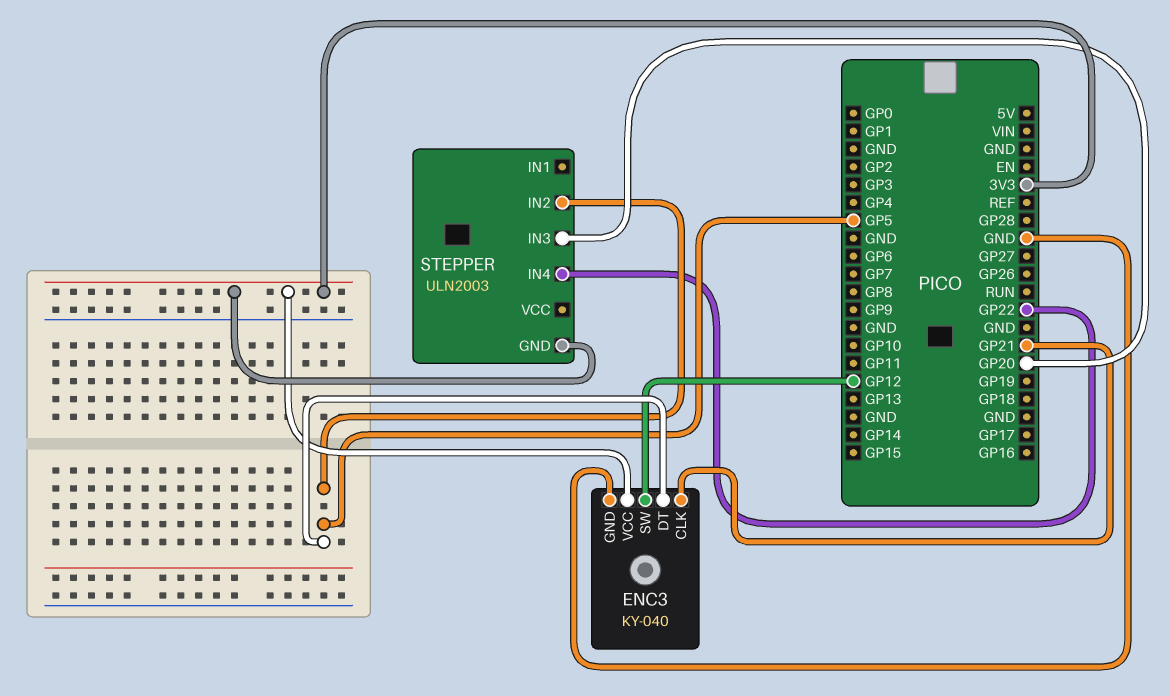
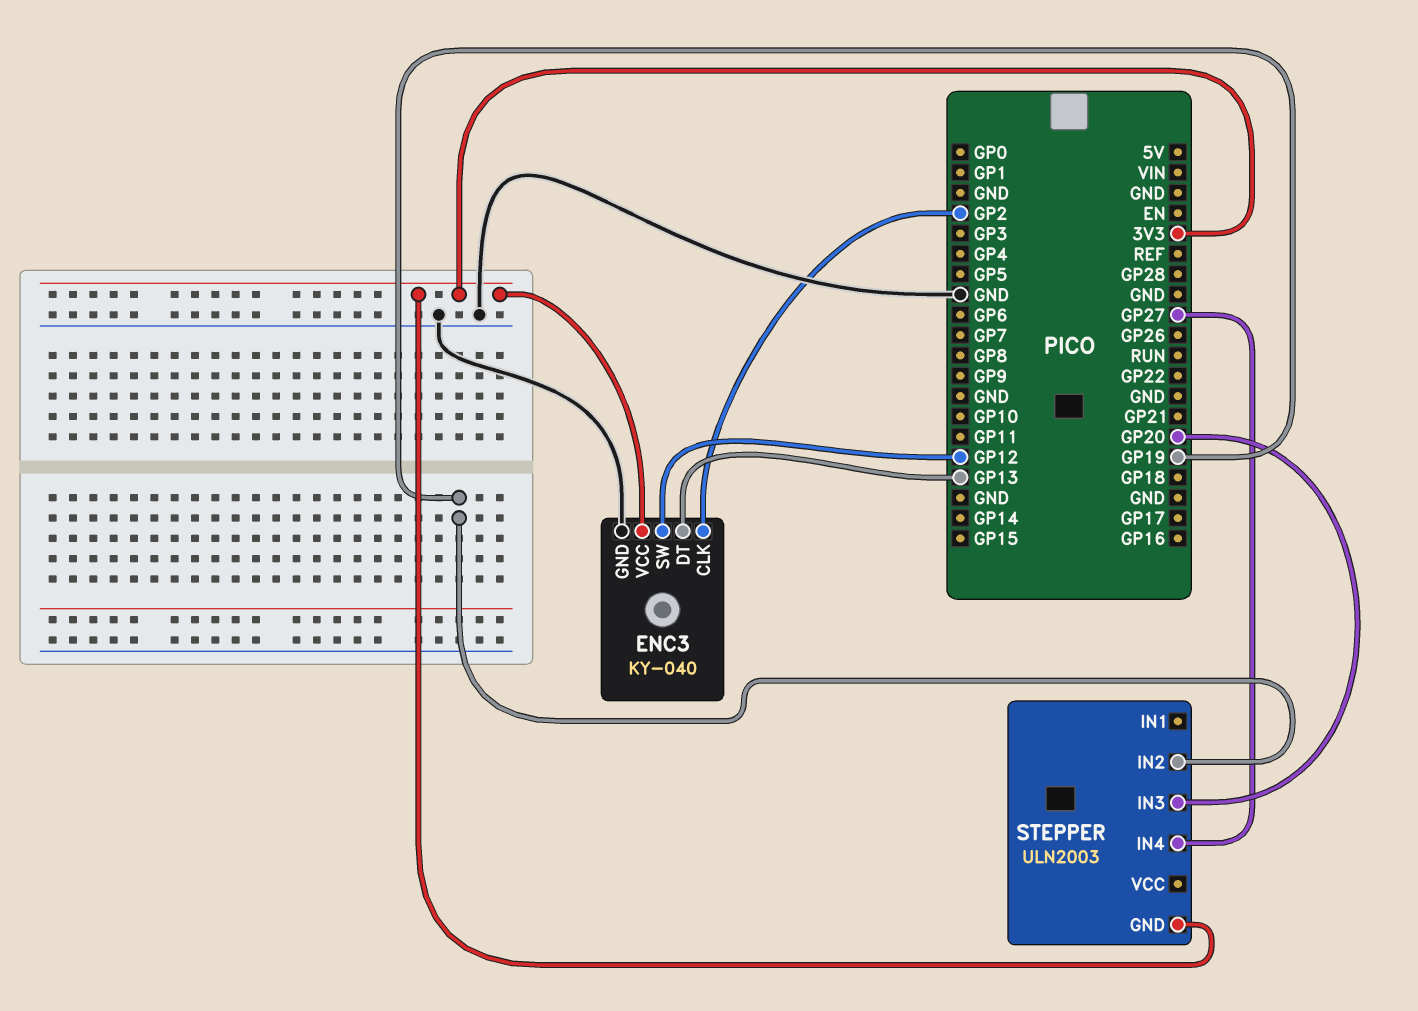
ENC3 pin CLK: GP21 -> GP2
ENC3 pin DT: GP5 -> GP13
STEPPER pin IN2: GP5 -> GP19
STEPPER pin IN4: GP22 -> GP27

